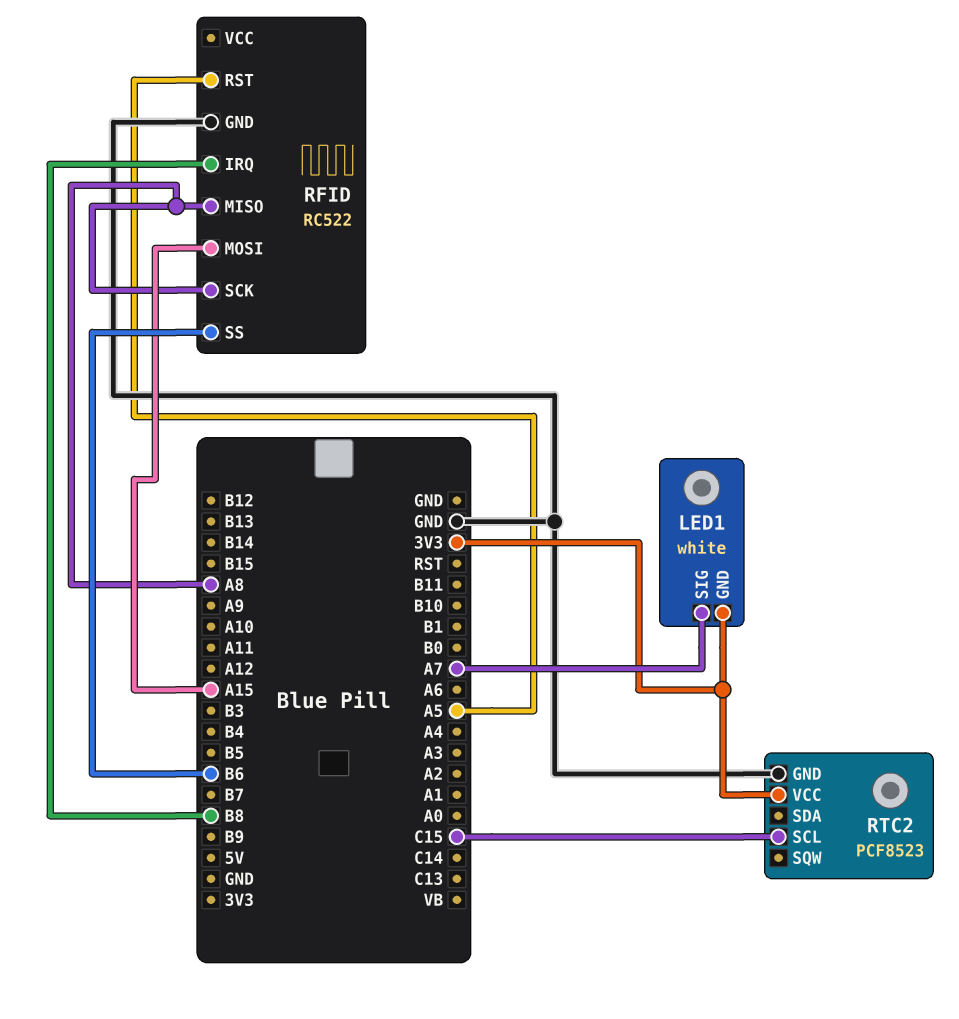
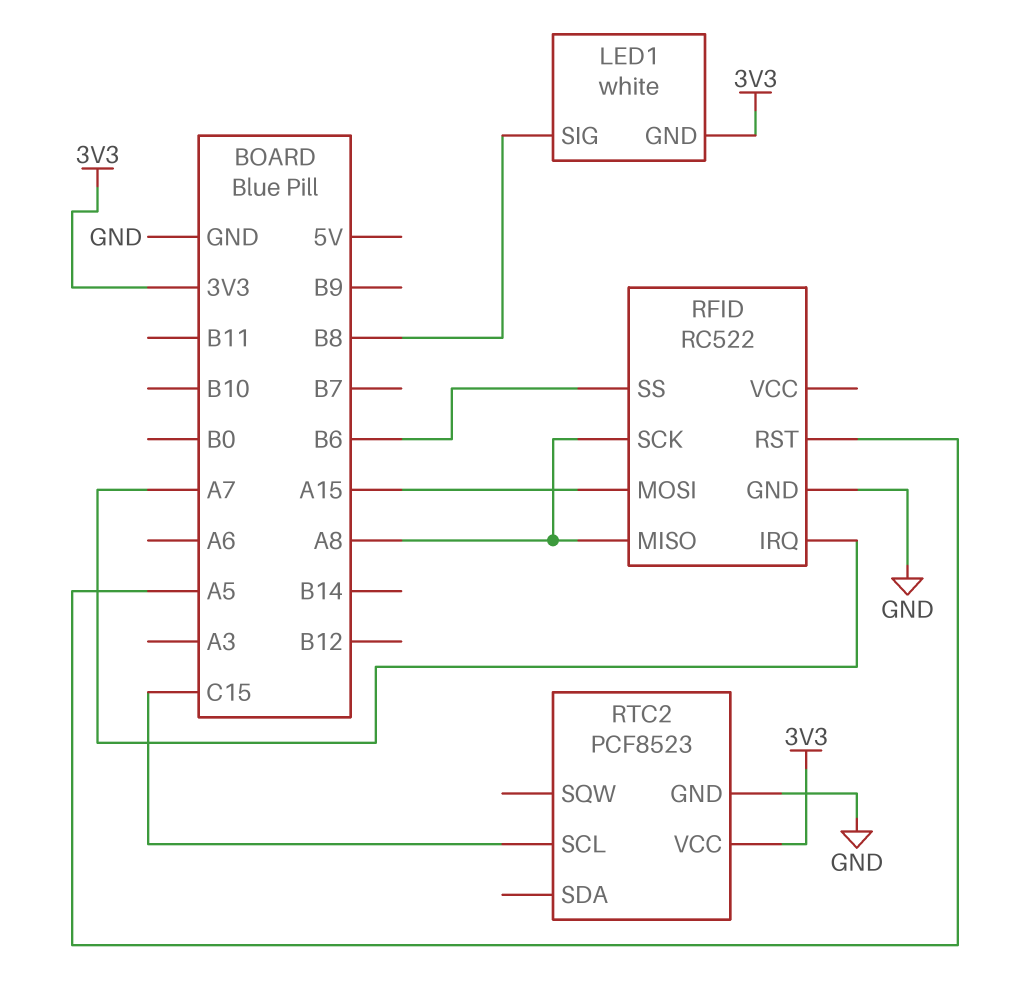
LED1 pin SIG: A7 -> B8
RFID pin IRQ: B8 -> A7

